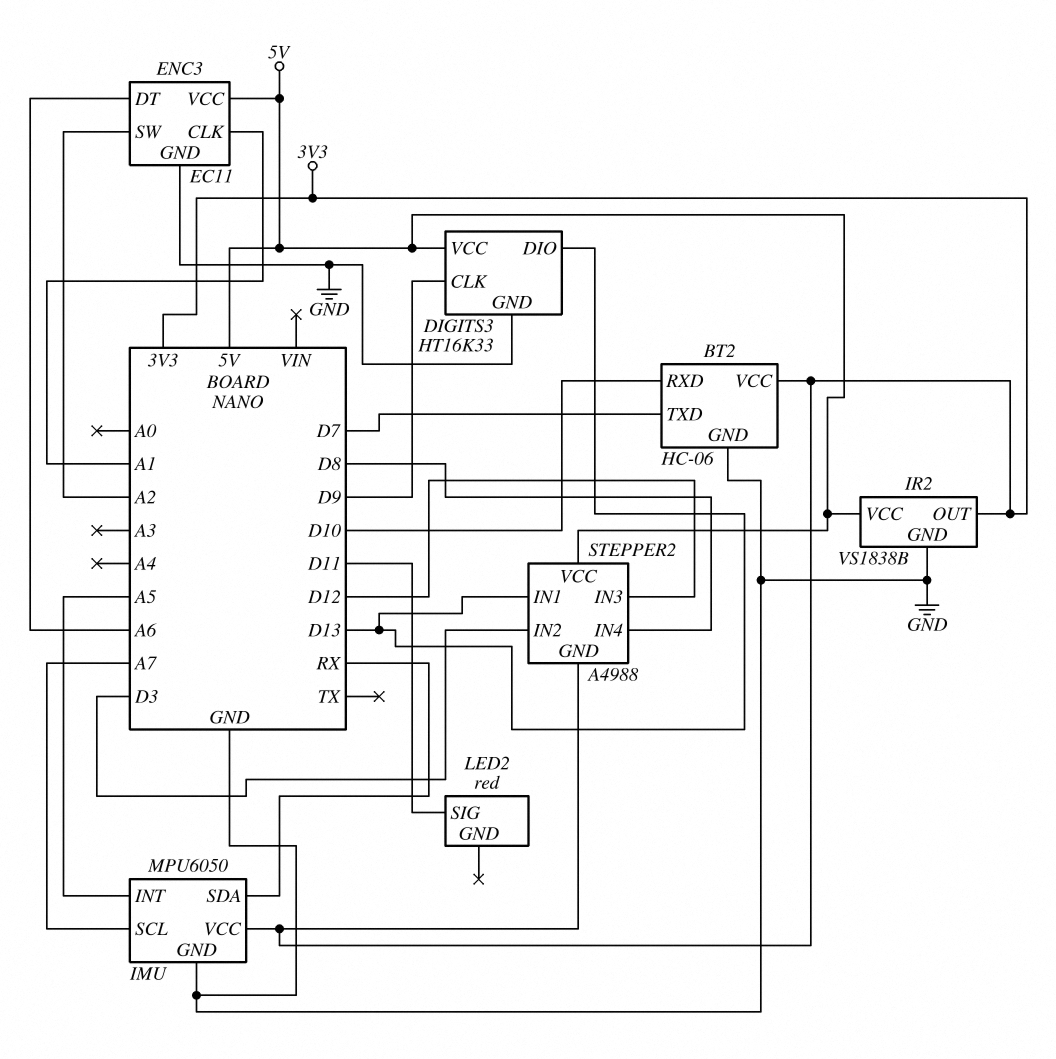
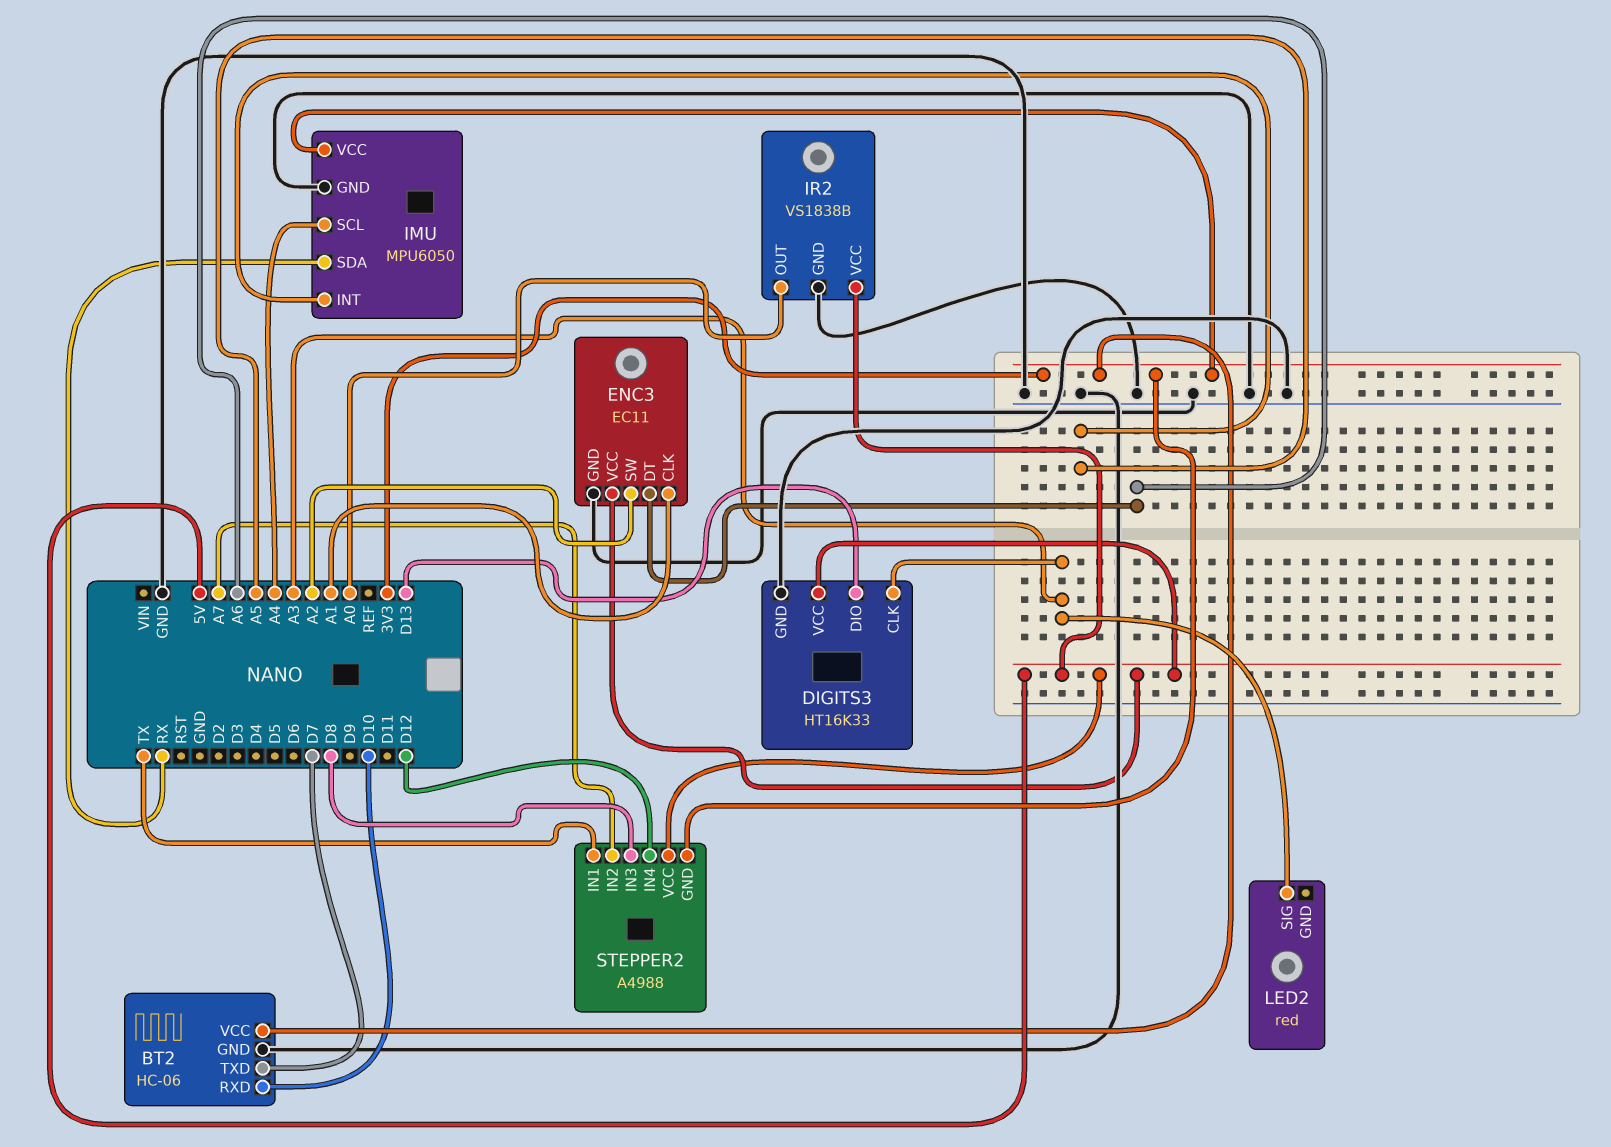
DIGITS3 pin CLK: D9 -> A3
IMU pin SCL: A7 -> A4
IR2 pin OUT: 3V3 -> A0
LED2 pin SIG: D11 -> A3
STEPPER2 pin IN1: D13 -> TX
STEPPER2 pin IN2: D3 -> A7
STEPPER2 pin IN3: D12 -> D8
STEPPER2 pin IN4: D8 -> D12

